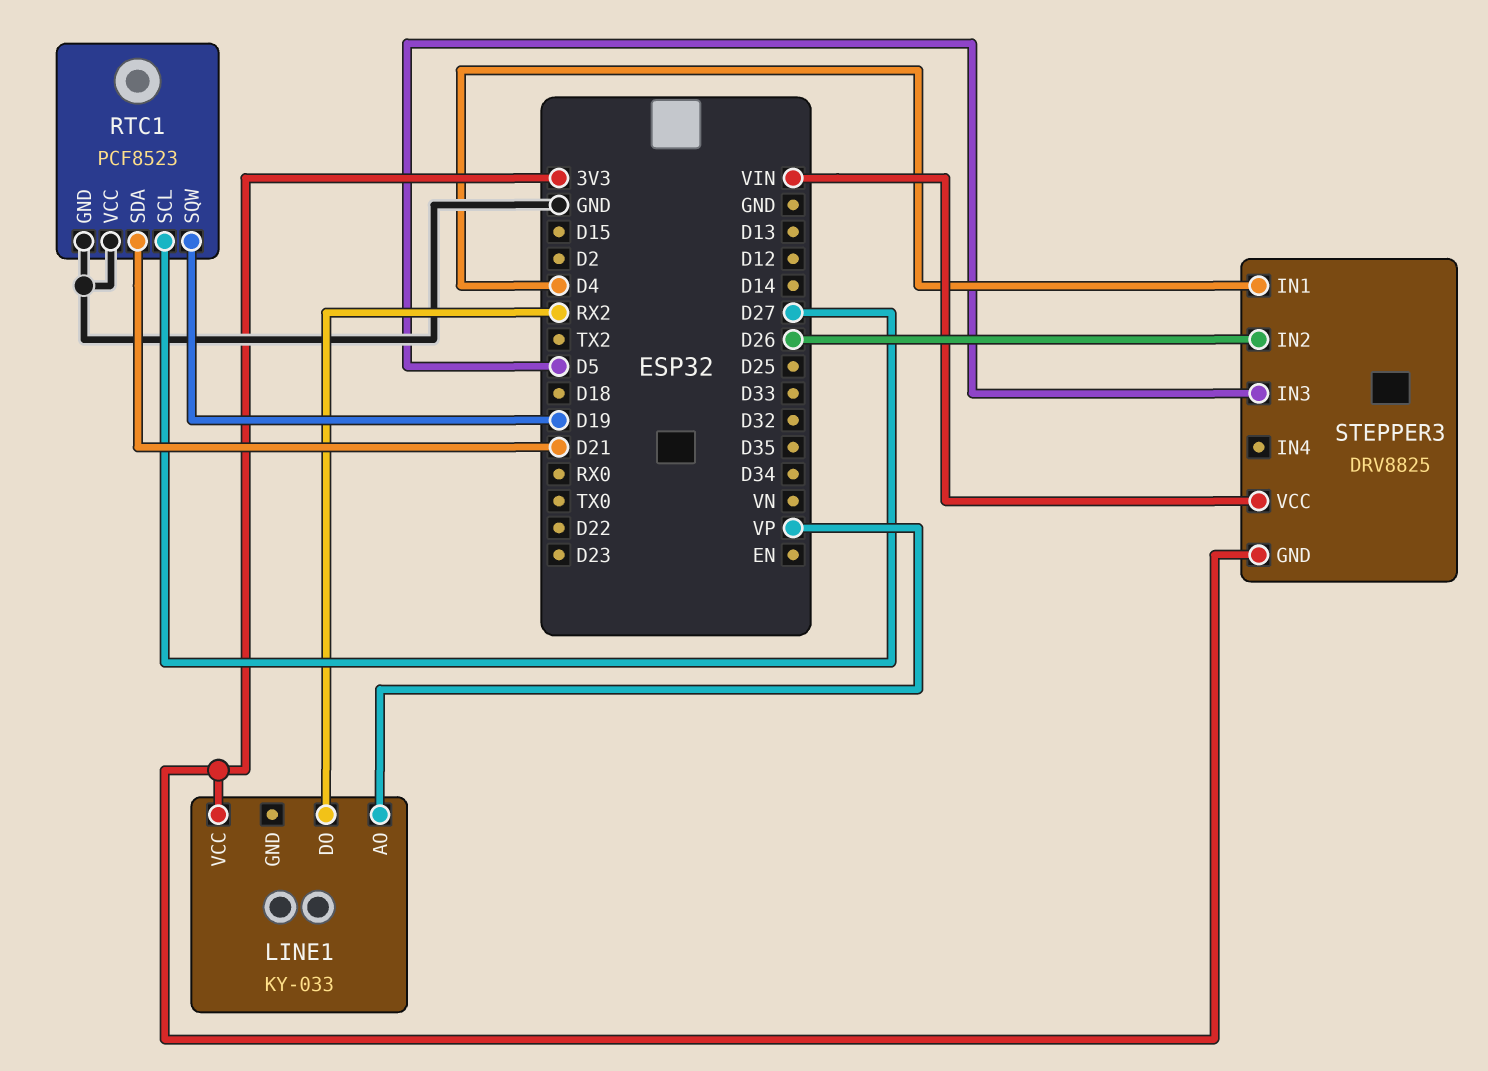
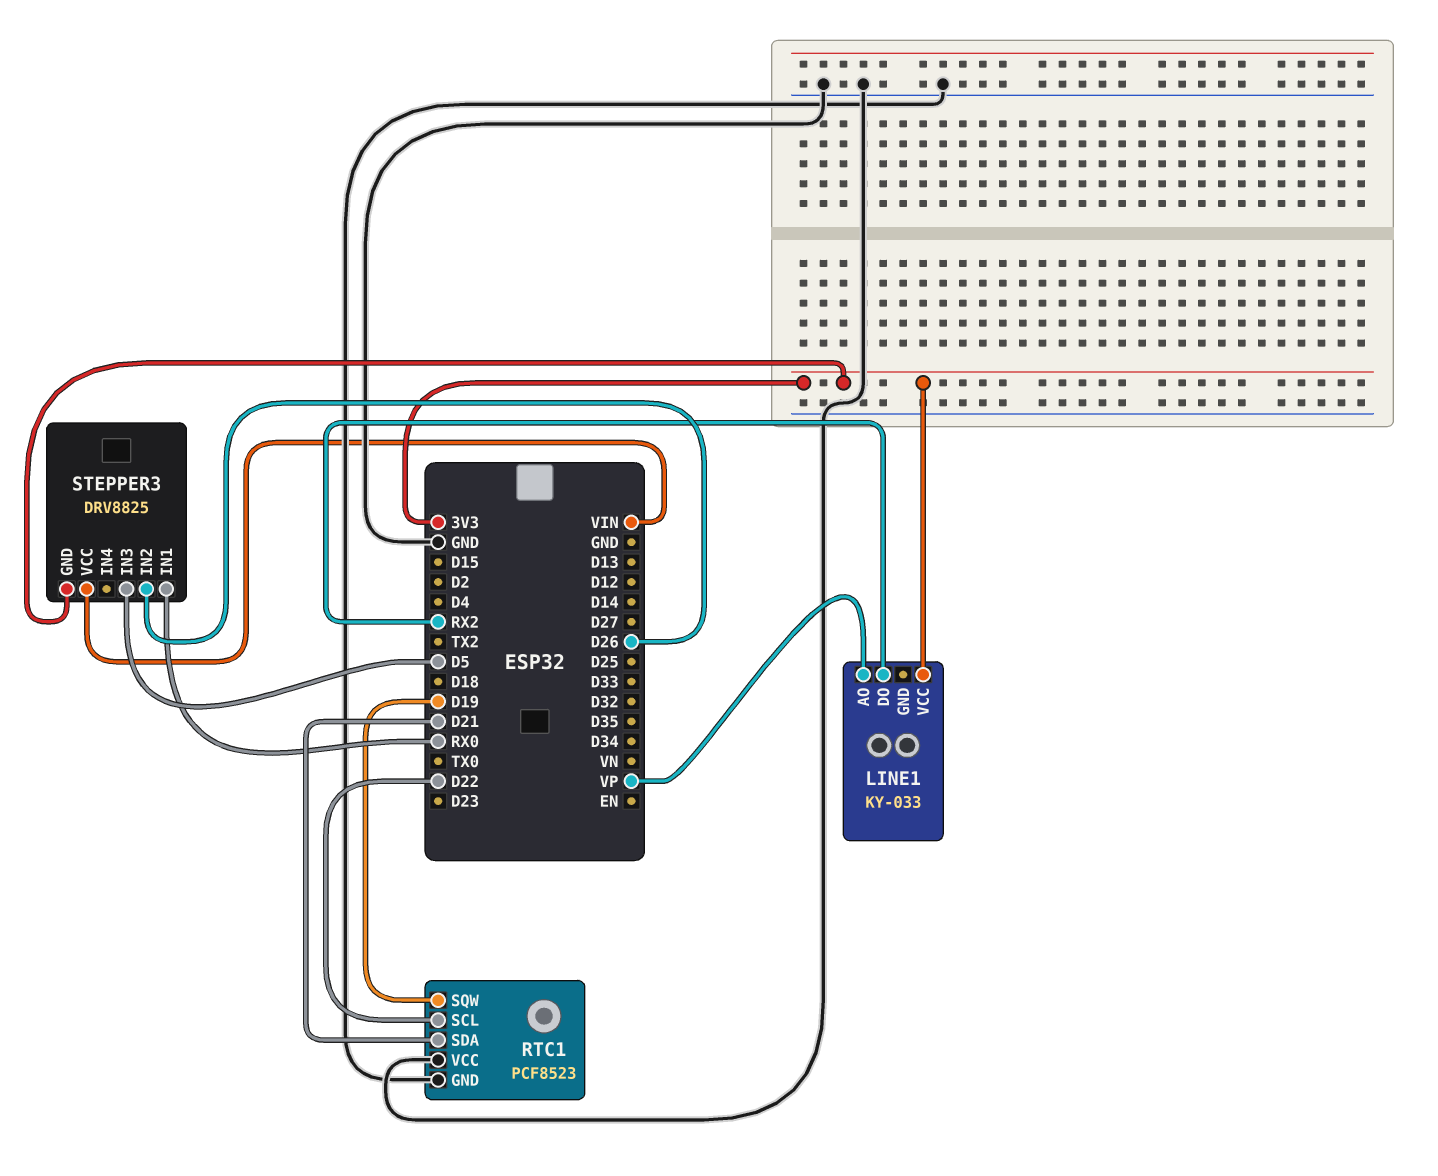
RTC1 pin SCL: D27 -> D22
STEPPER3 pin IN1: D4 -> RX0

